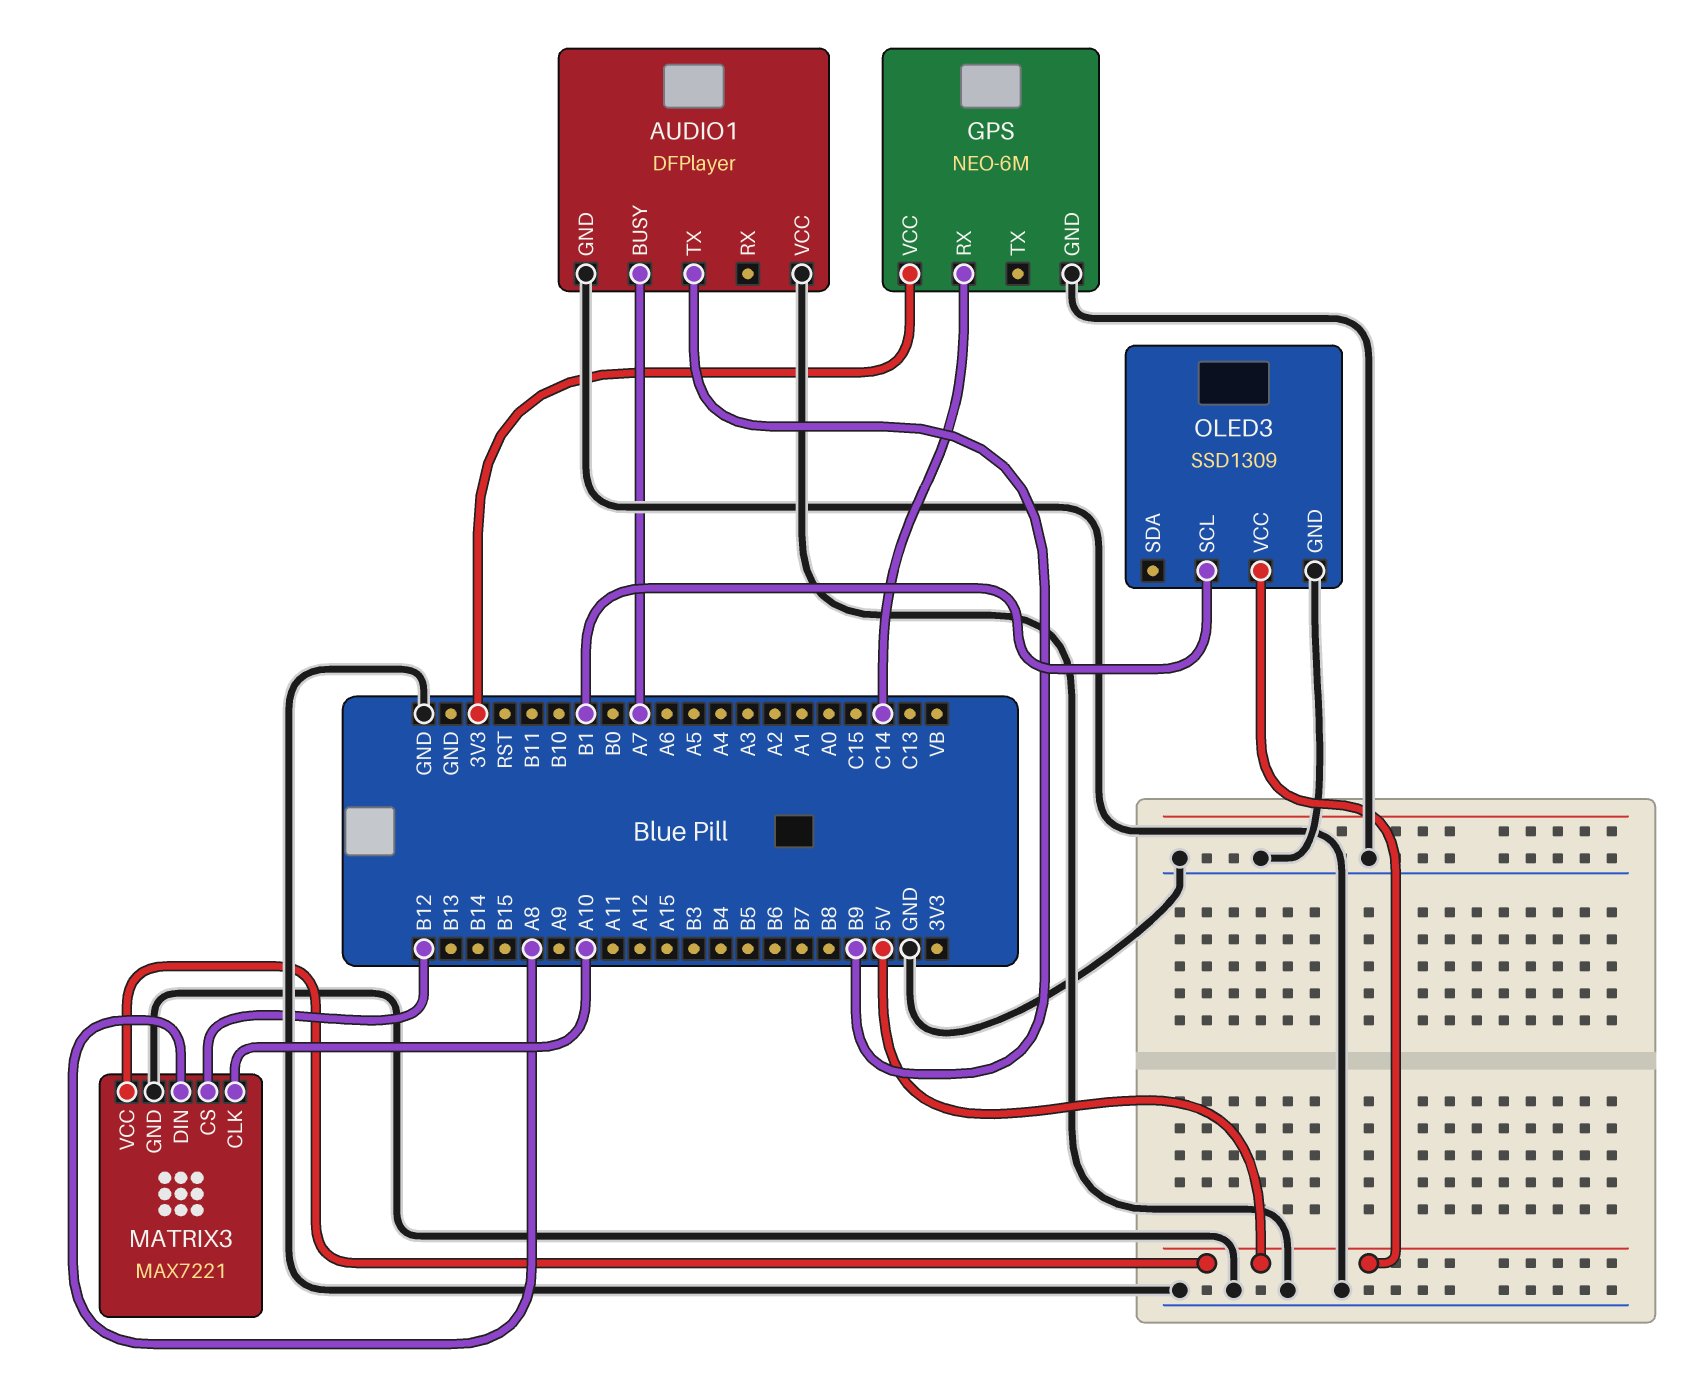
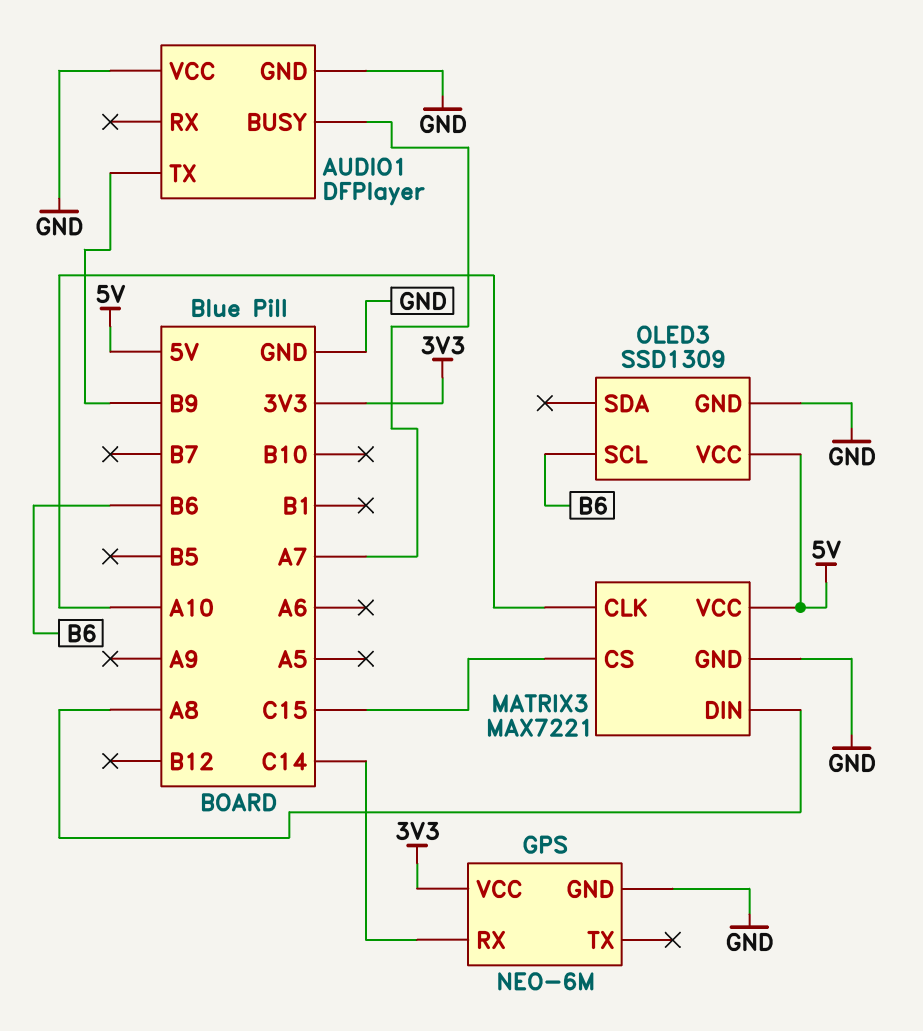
MATRIX3 pin CS: B12 -> C15
OLED3 pin SCL: B1 -> B6

